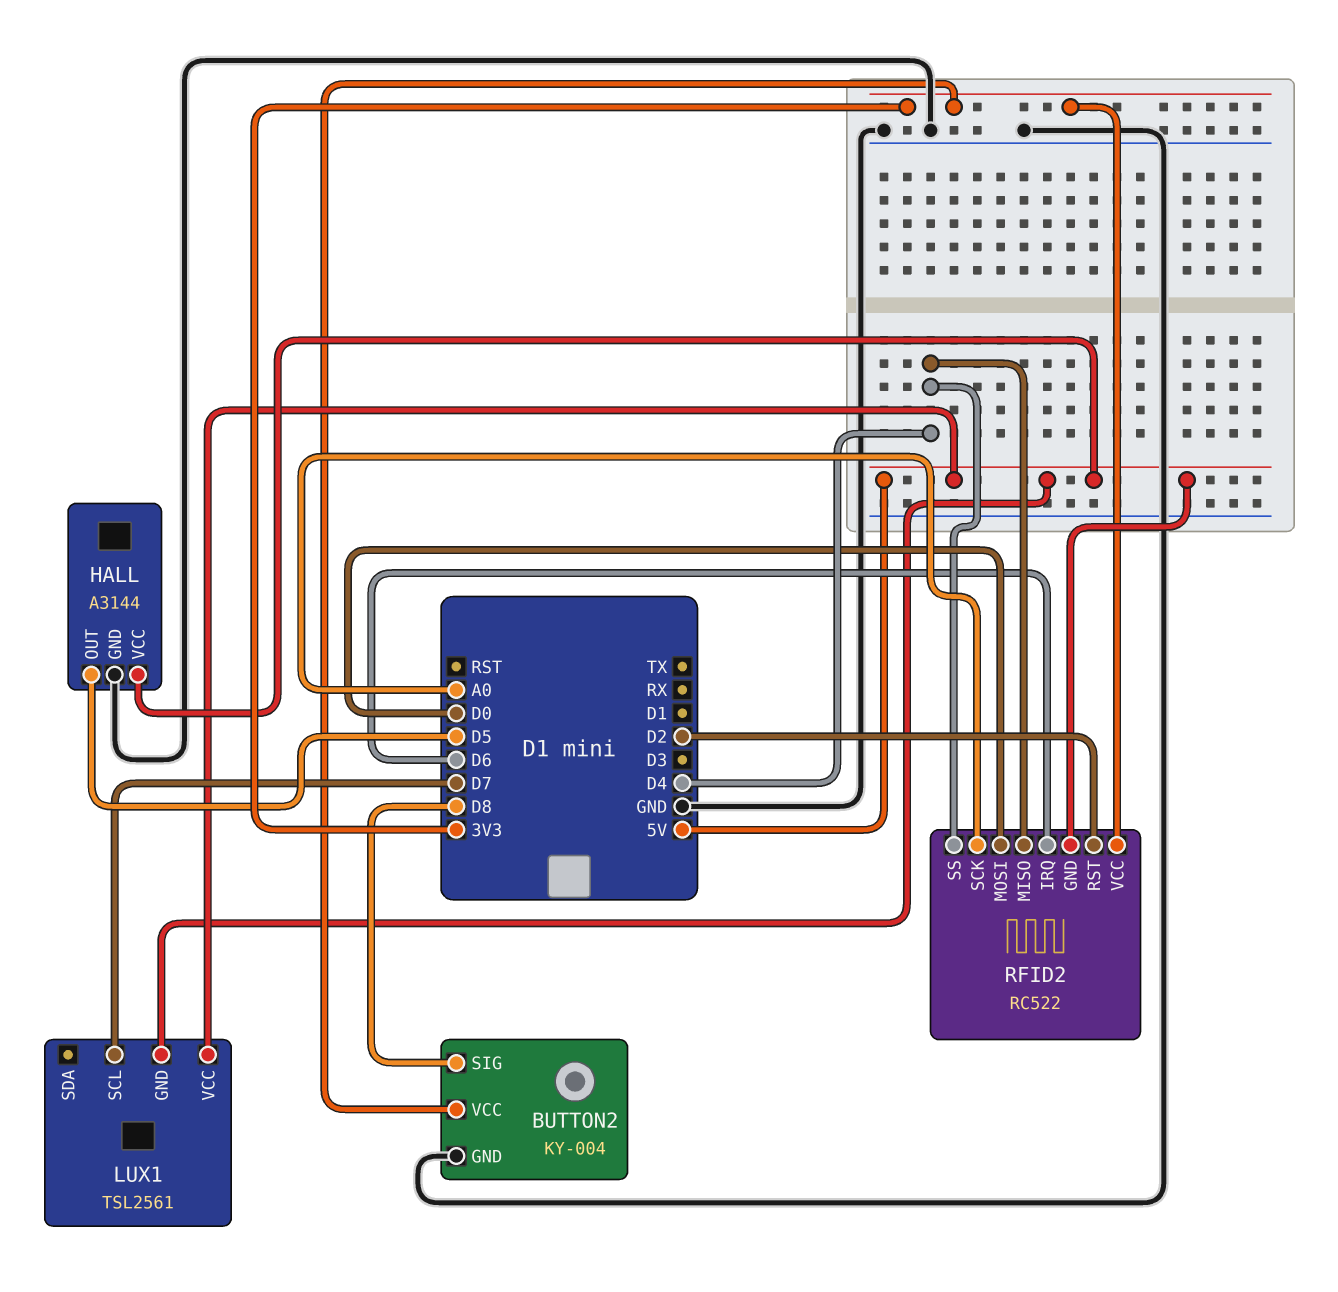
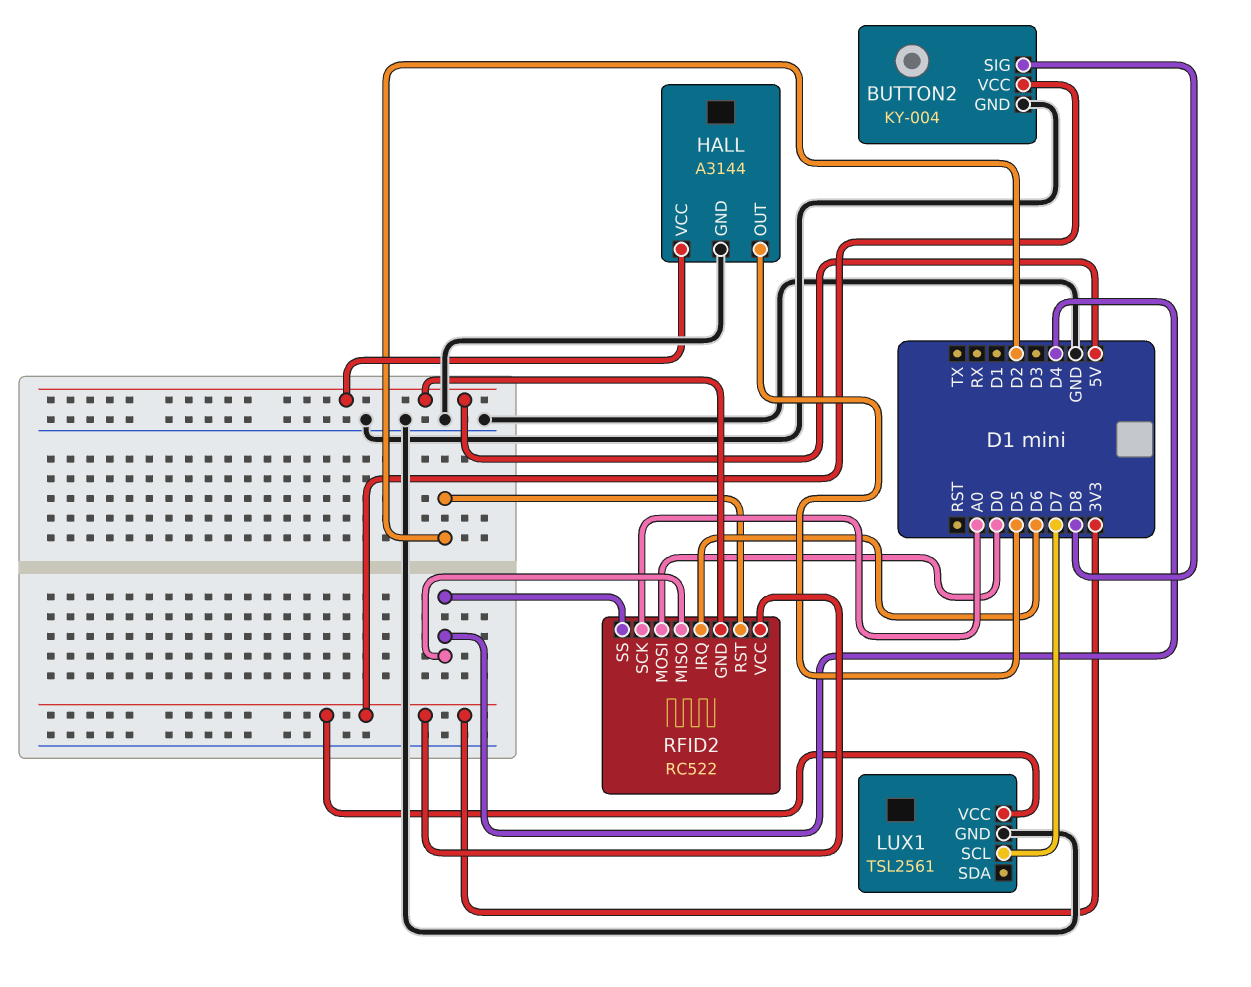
LUX1 pin GND: 5V -> GND
LUX1 pin VCC: 5V -> 3V3

